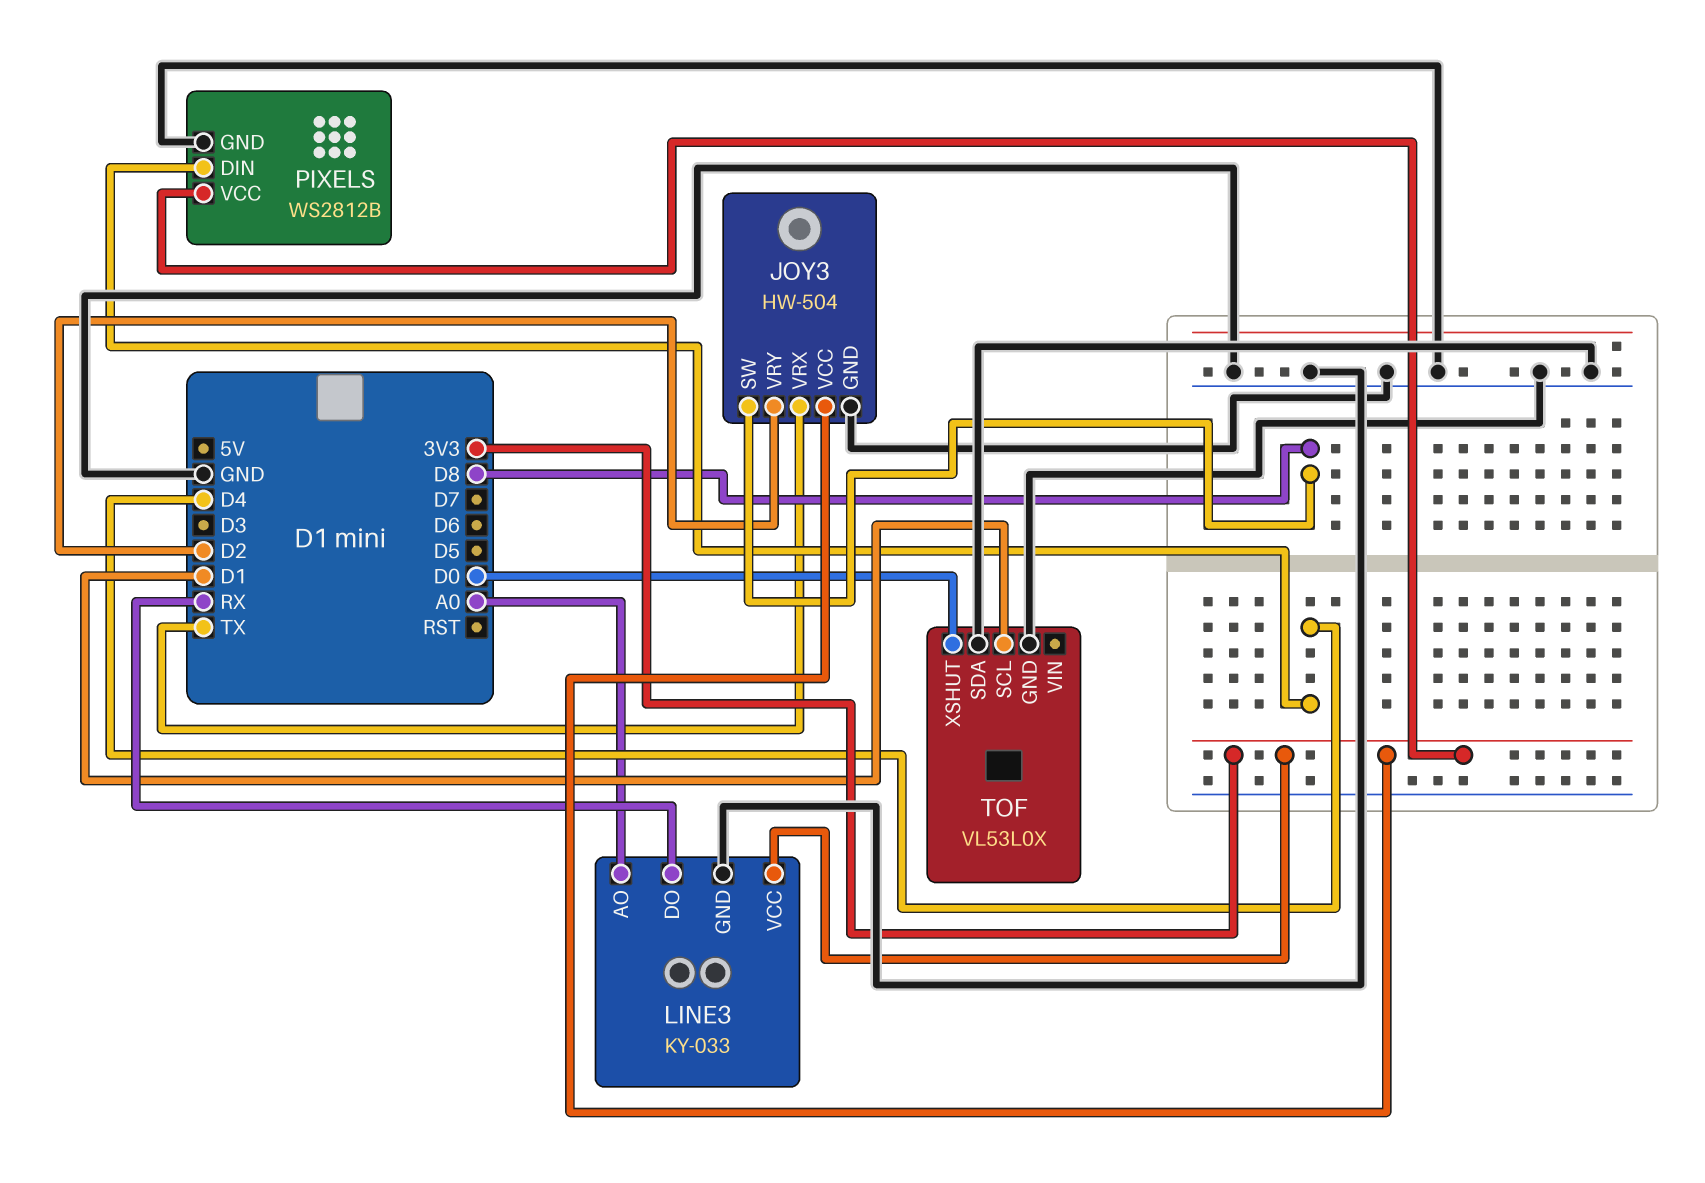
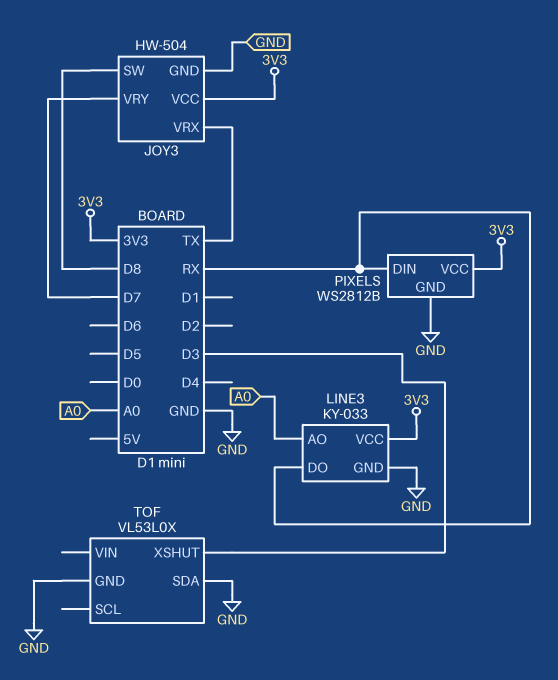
JOY3 pin VRY: D2 -> D7
PIXELS pin DIN: D4 -> RX
TOF pin SCL: D1 -> none
TOF pin XSHUT: D0 -> D3

